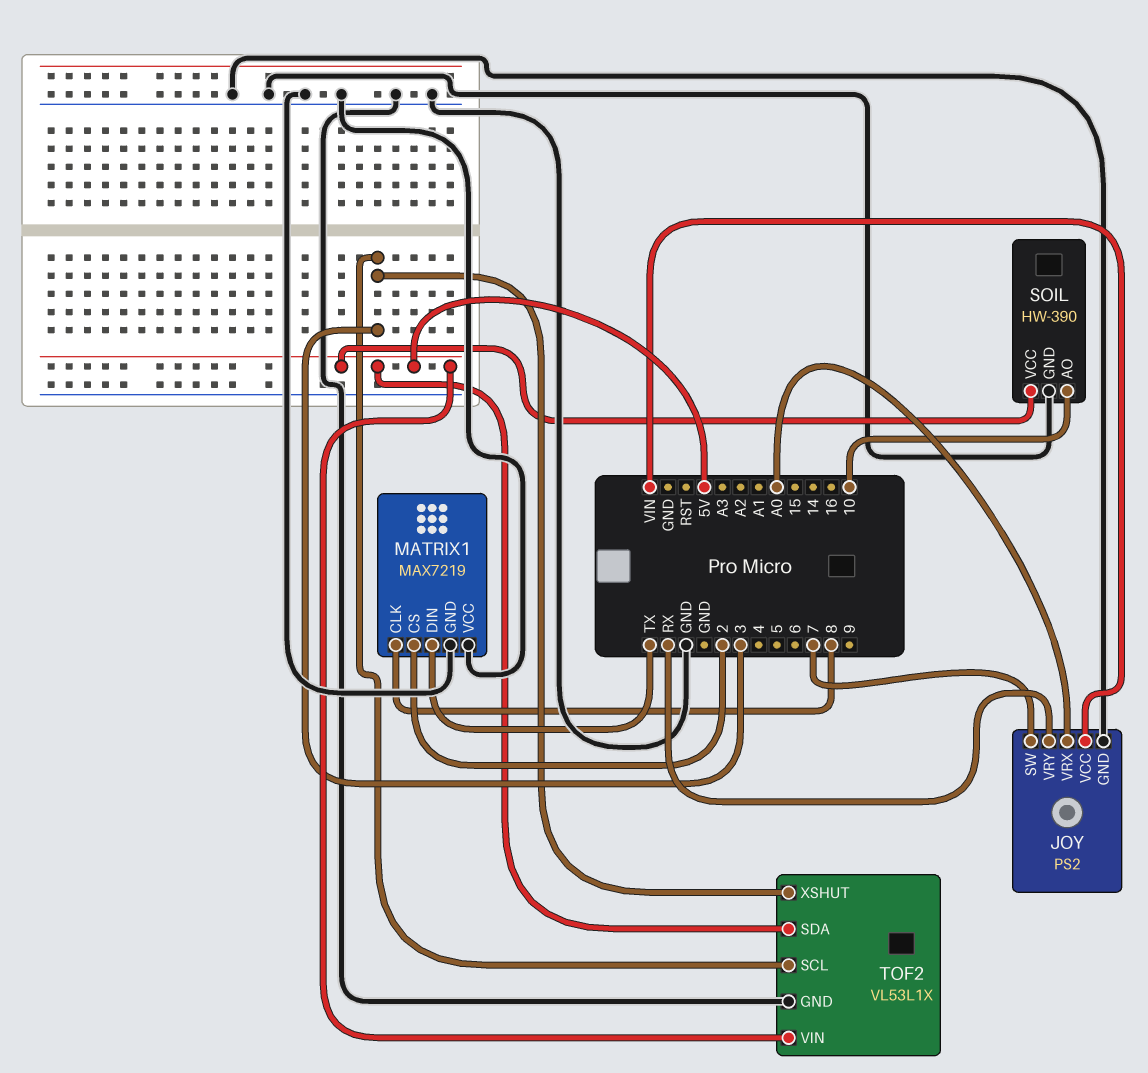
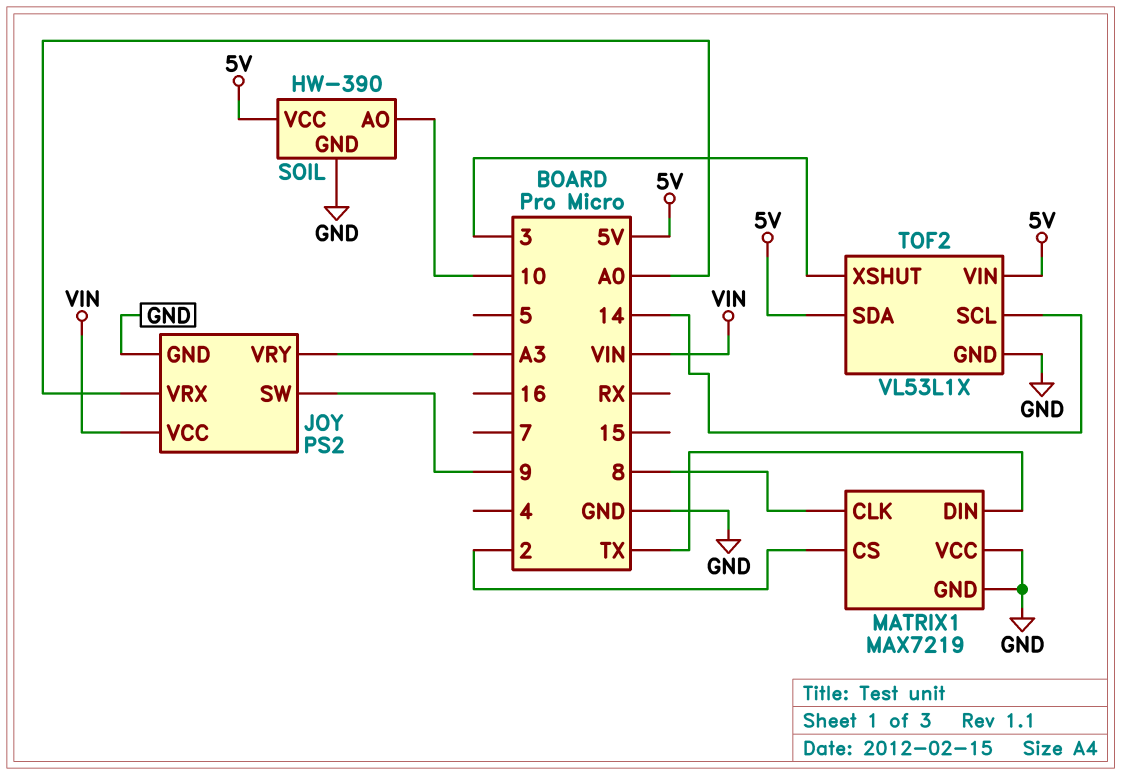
JOY pin SW: 7 -> 9
JOY pin VRY: RX -> A3
TOF2 pin SCL: 3 -> 14

